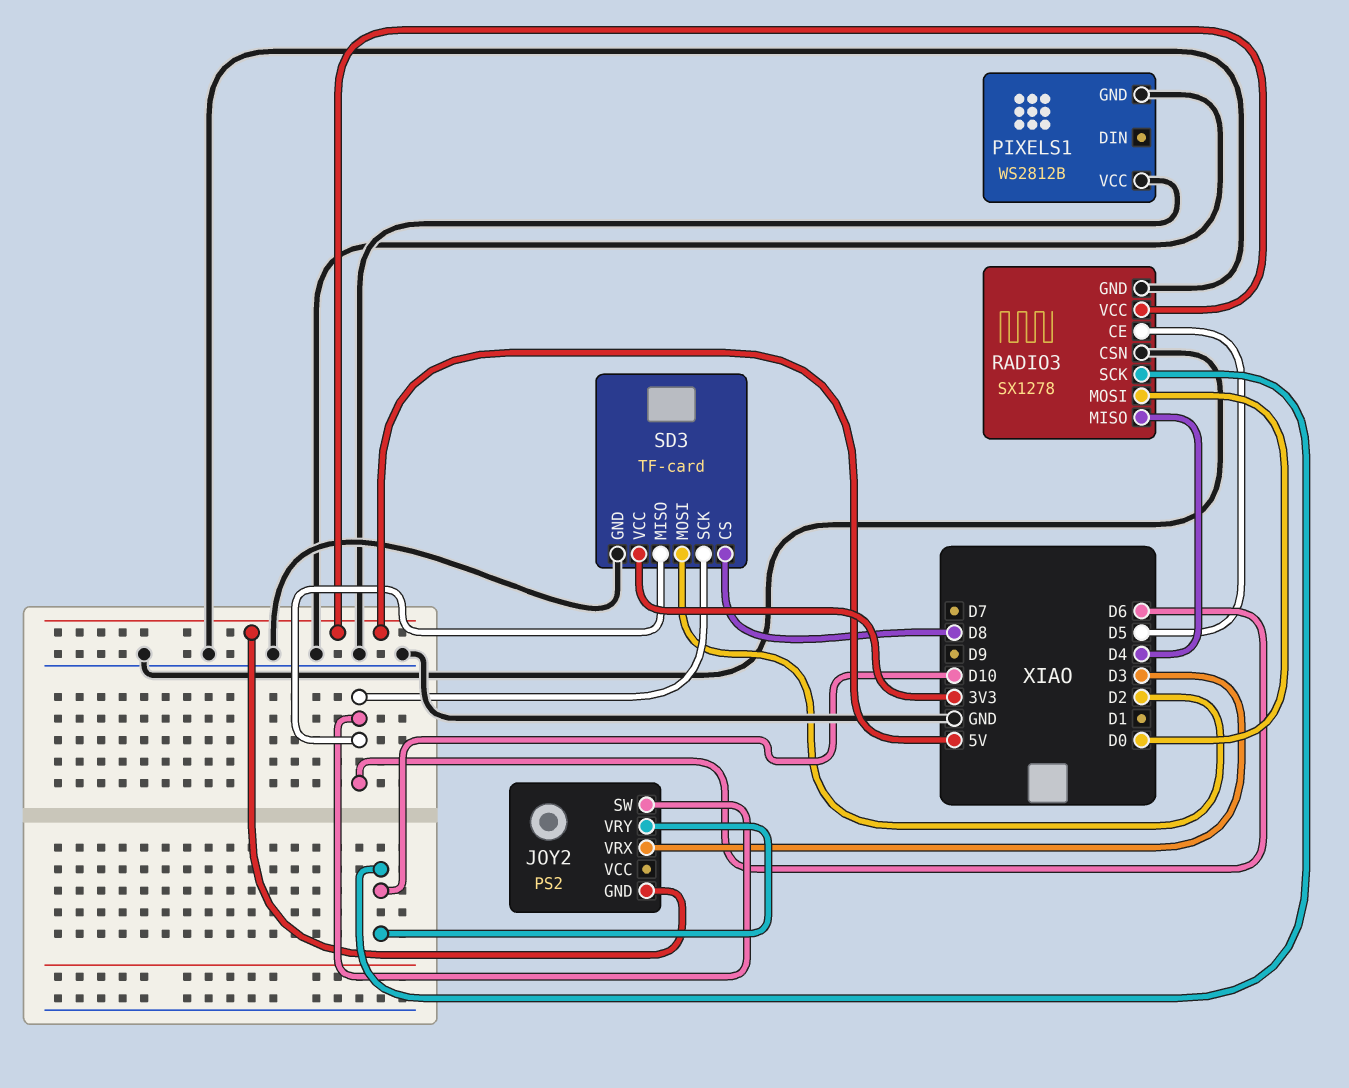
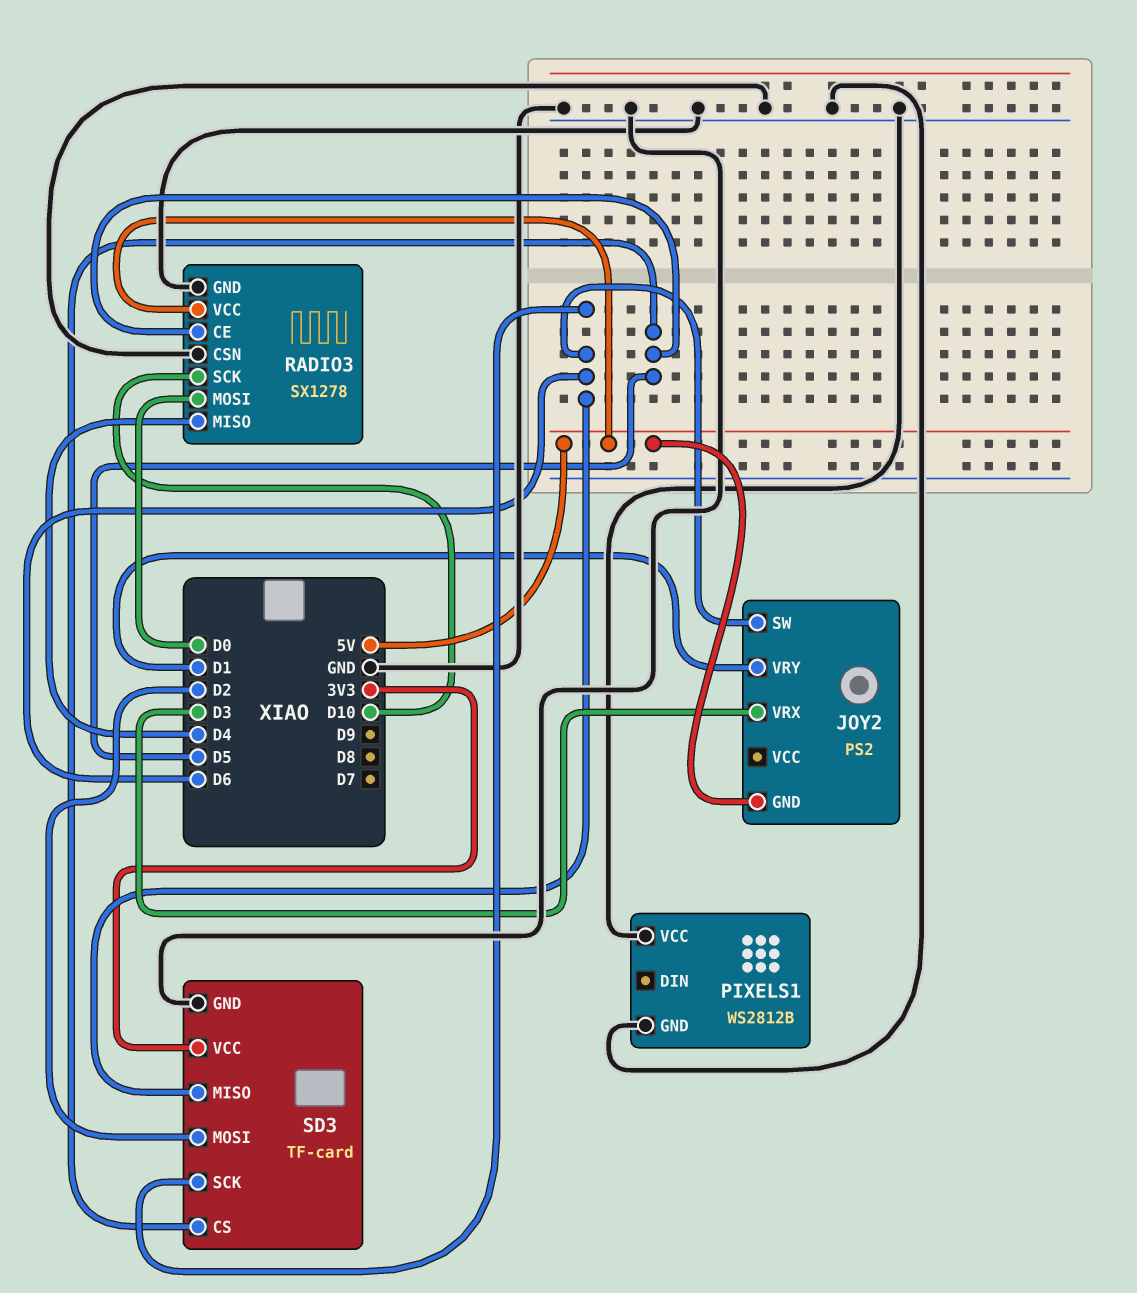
JOY2 pin VRY: D10 -> D1
SD3 pin CS: D8 -> D5

